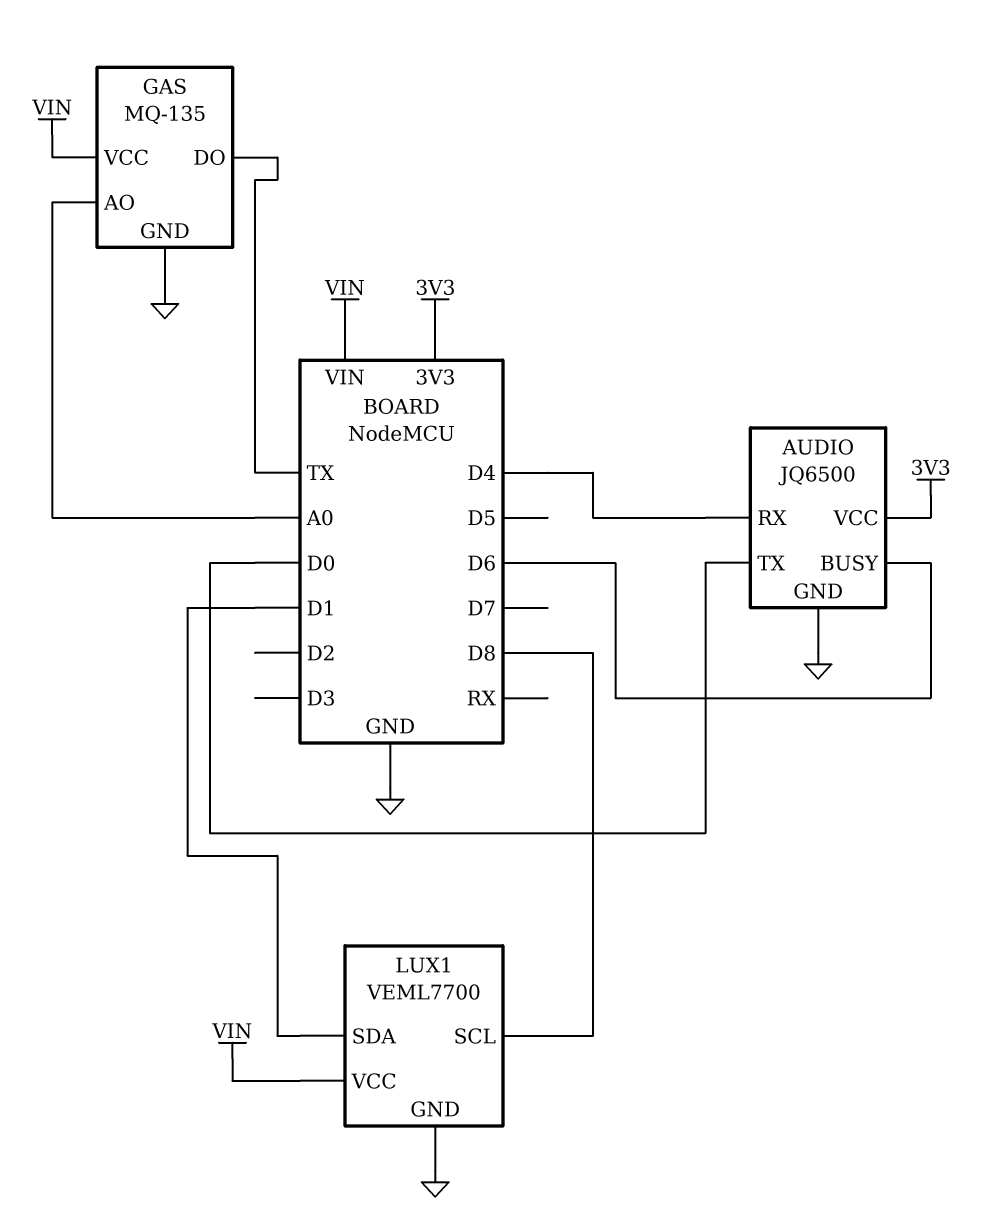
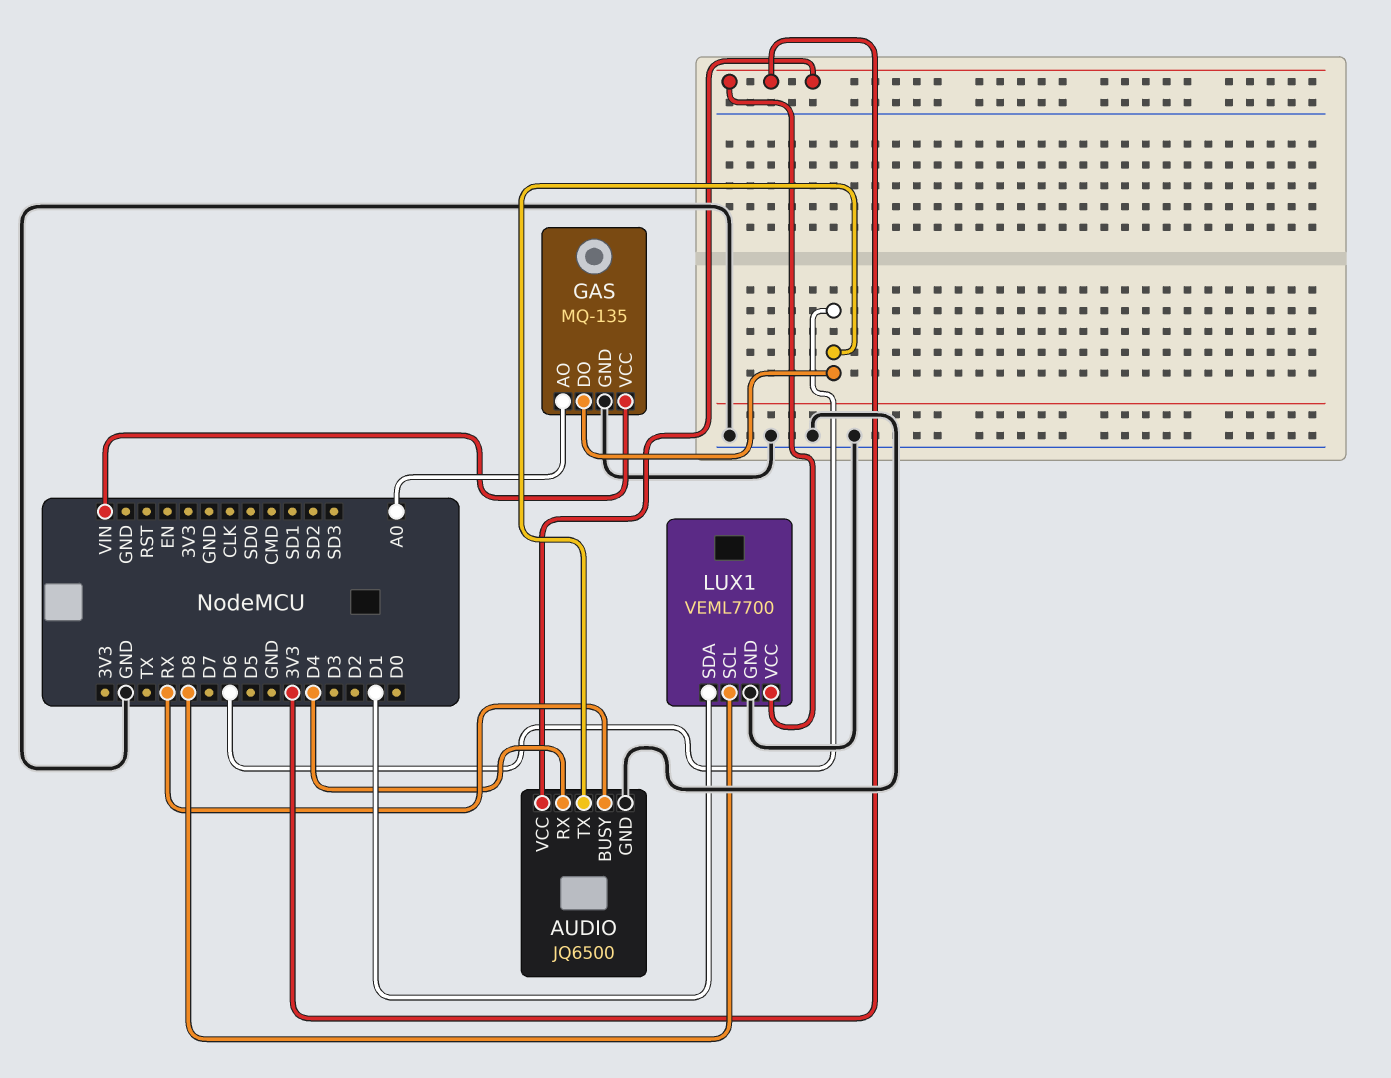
AUDIO pin BUSY: D6 -> RX
AUDIO pin TX: D0 -> D6
GAS pin DO: TX -> D6
LUX1 pin VCC: VIN -> 3V3

